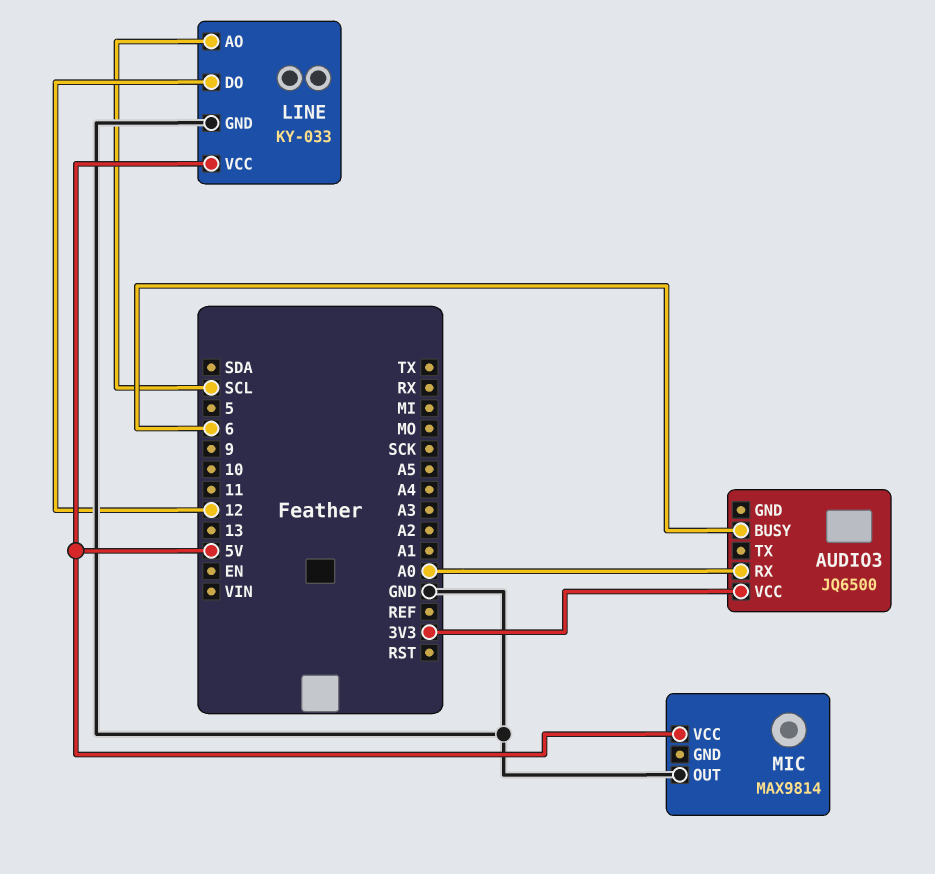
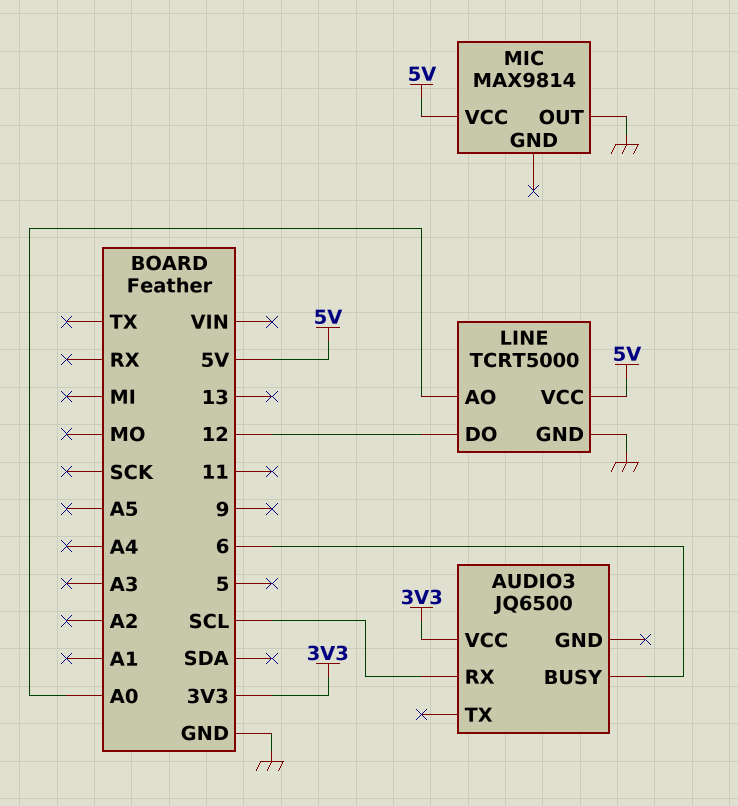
AUDIO3 pin RX: A0 -> SCL
LINE: KY-033 -> TCRT5000
LINE pin AO: SCL -> A0

